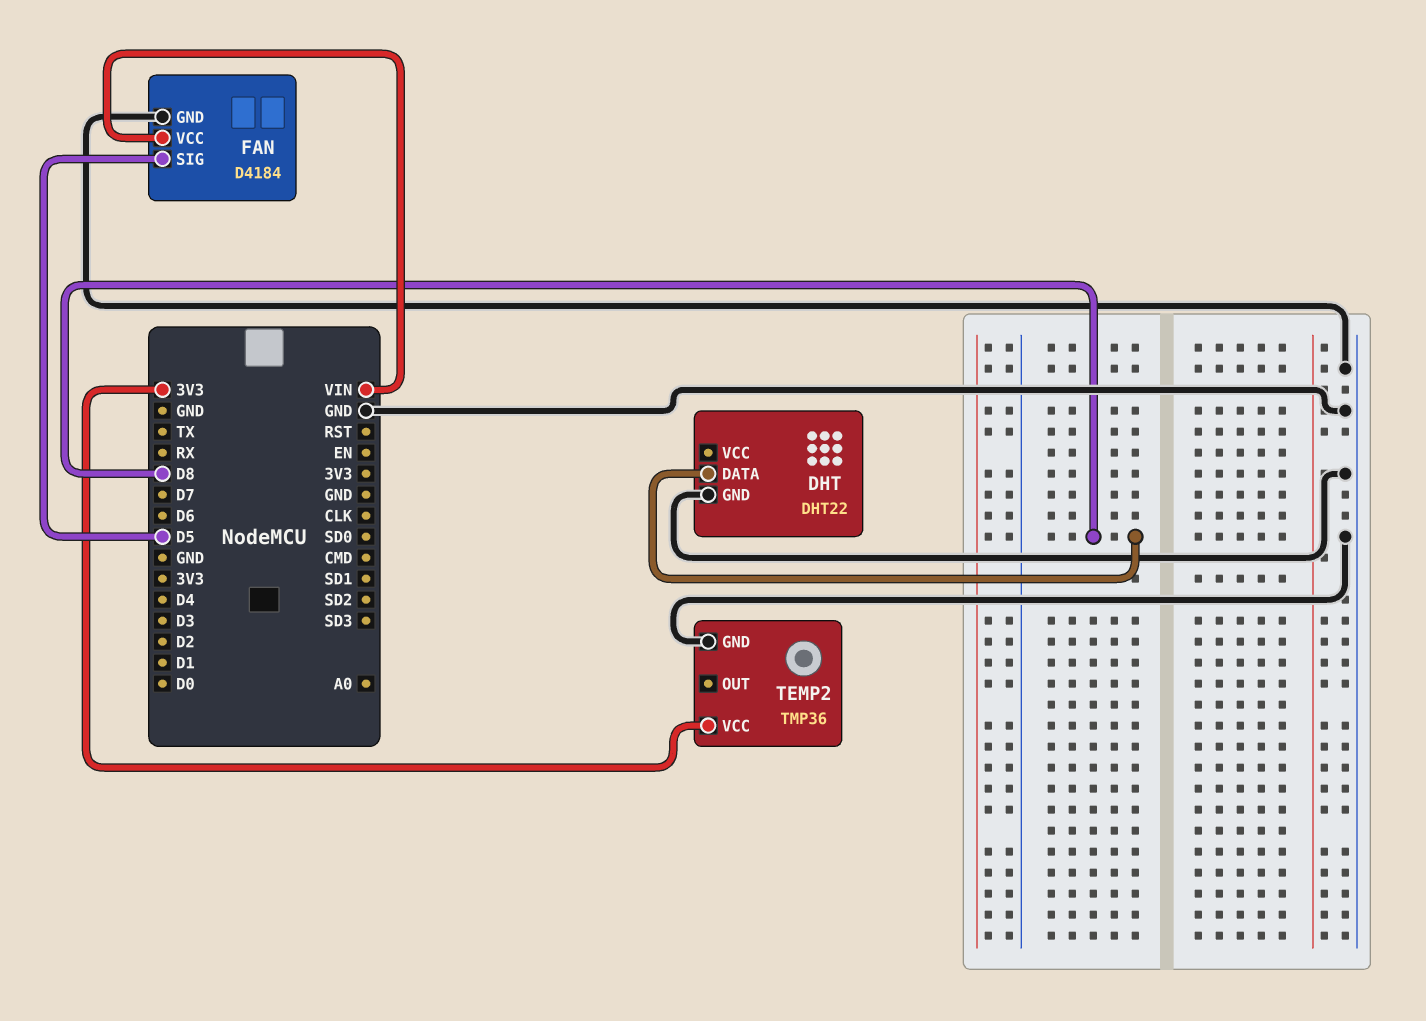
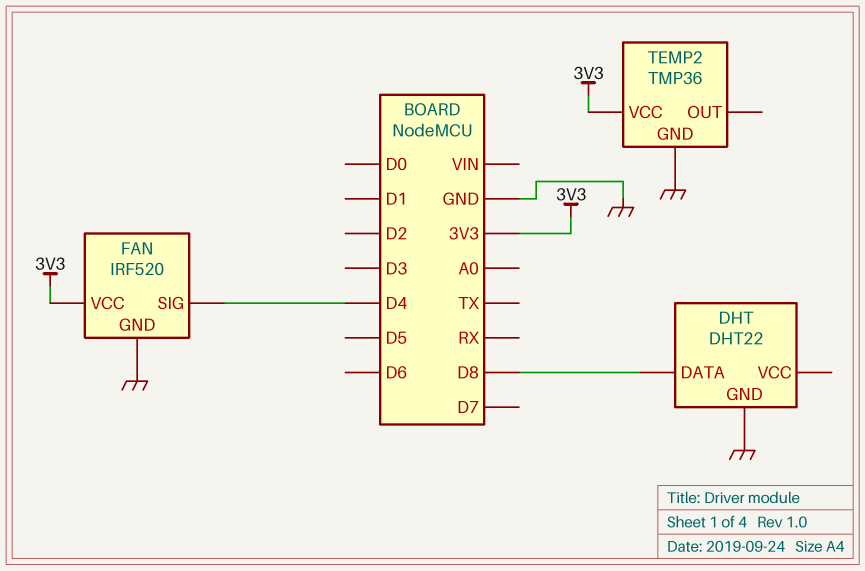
FAN: D4184 -> IRF520
FAN pin SIG: D5 -> D4
FAN pin VCC: VIN -> 3V3

